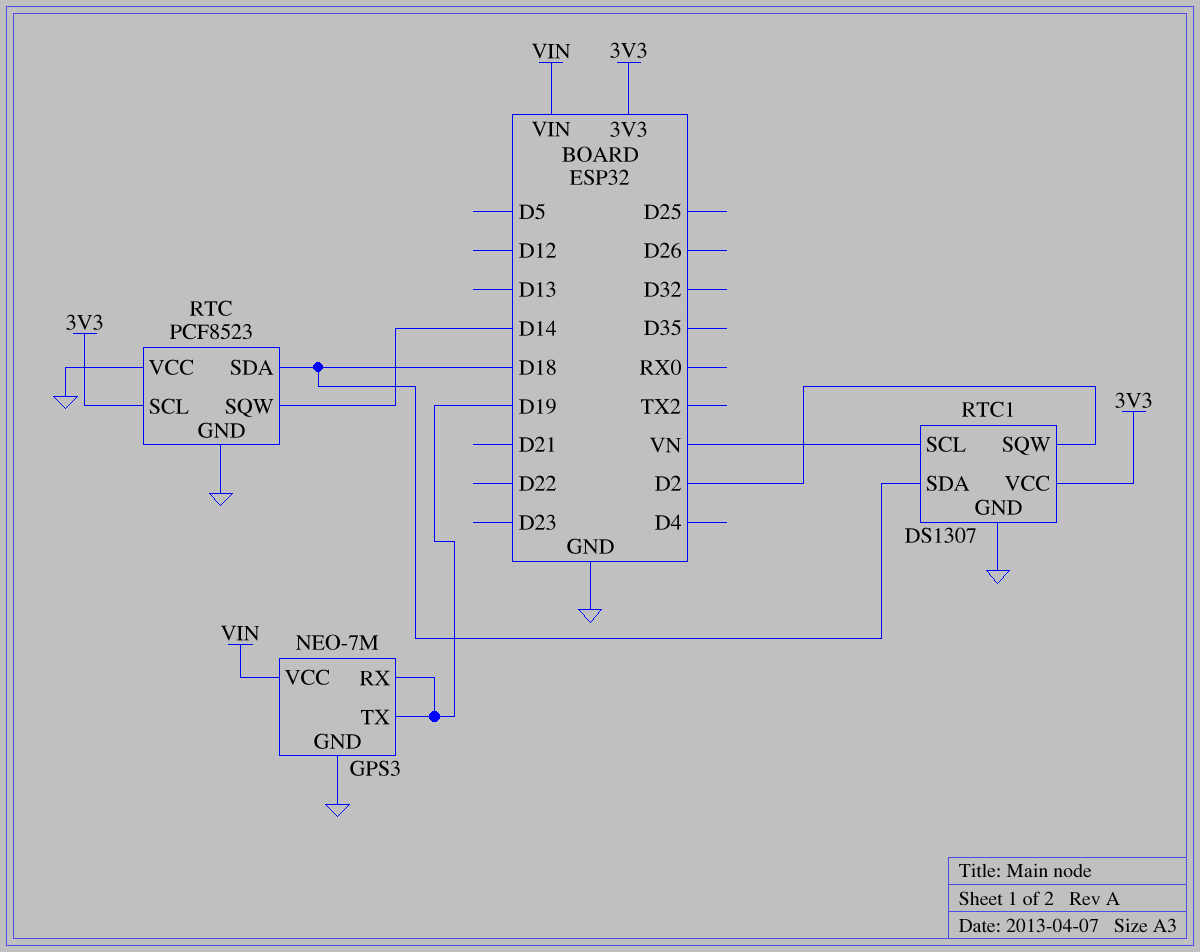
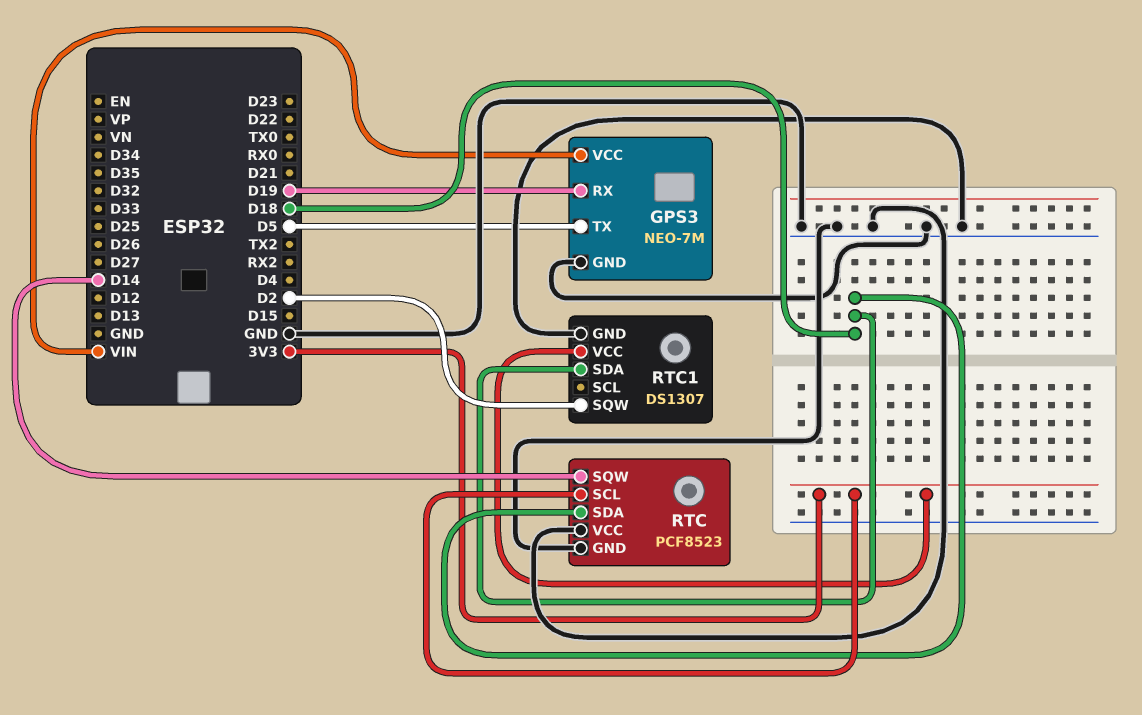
GPS3 pin TX: D19 -> D5
RTC1 pin SCL: VN -> none

